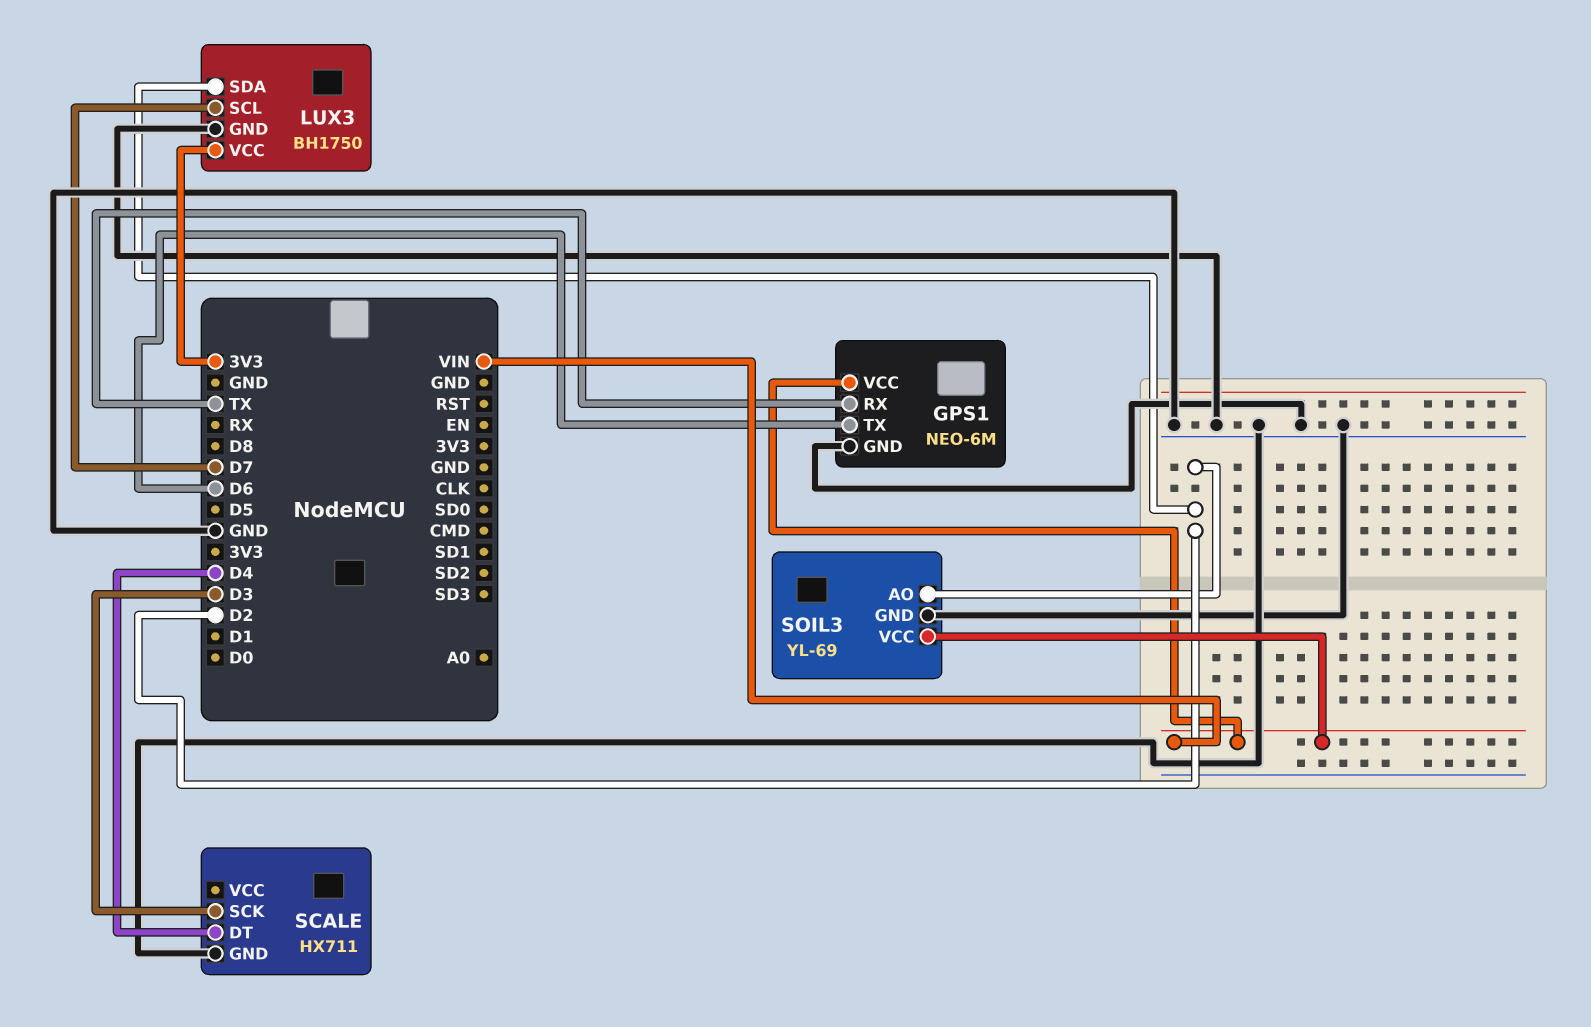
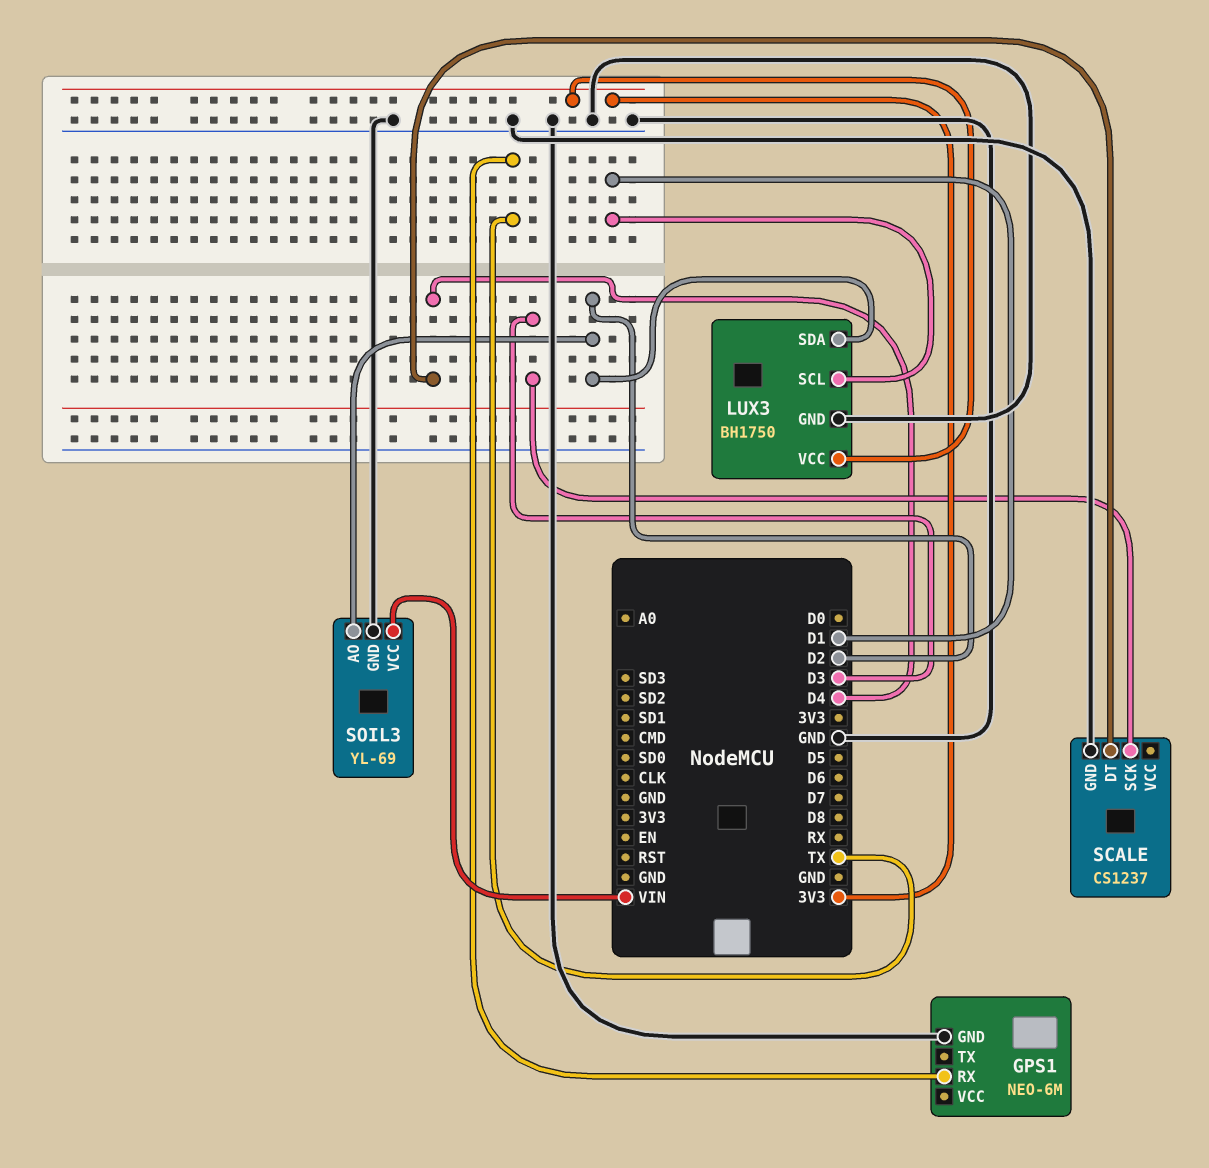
GPS1 pin TX: D6 -> none
GPS1 pin VCC: VIN -> none
LUX3 pin SCL: D7 -> D1
SCALE: HX711 -> CS1237

